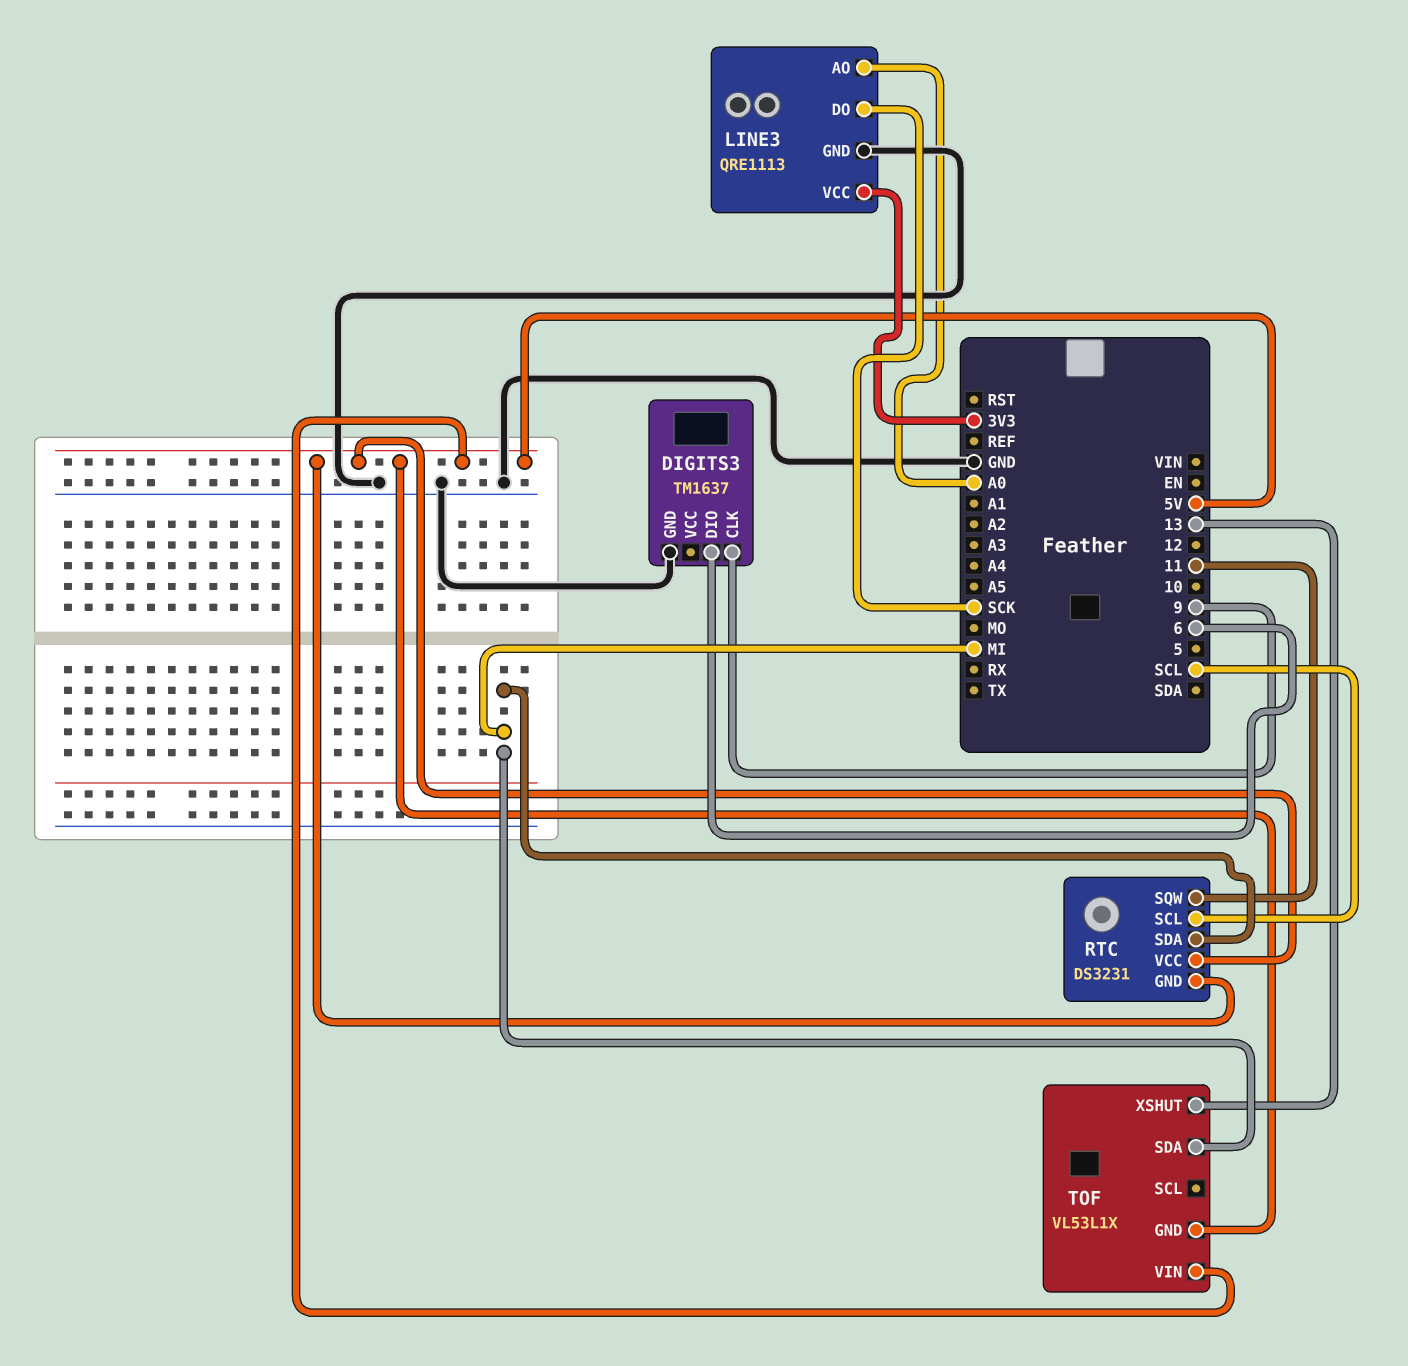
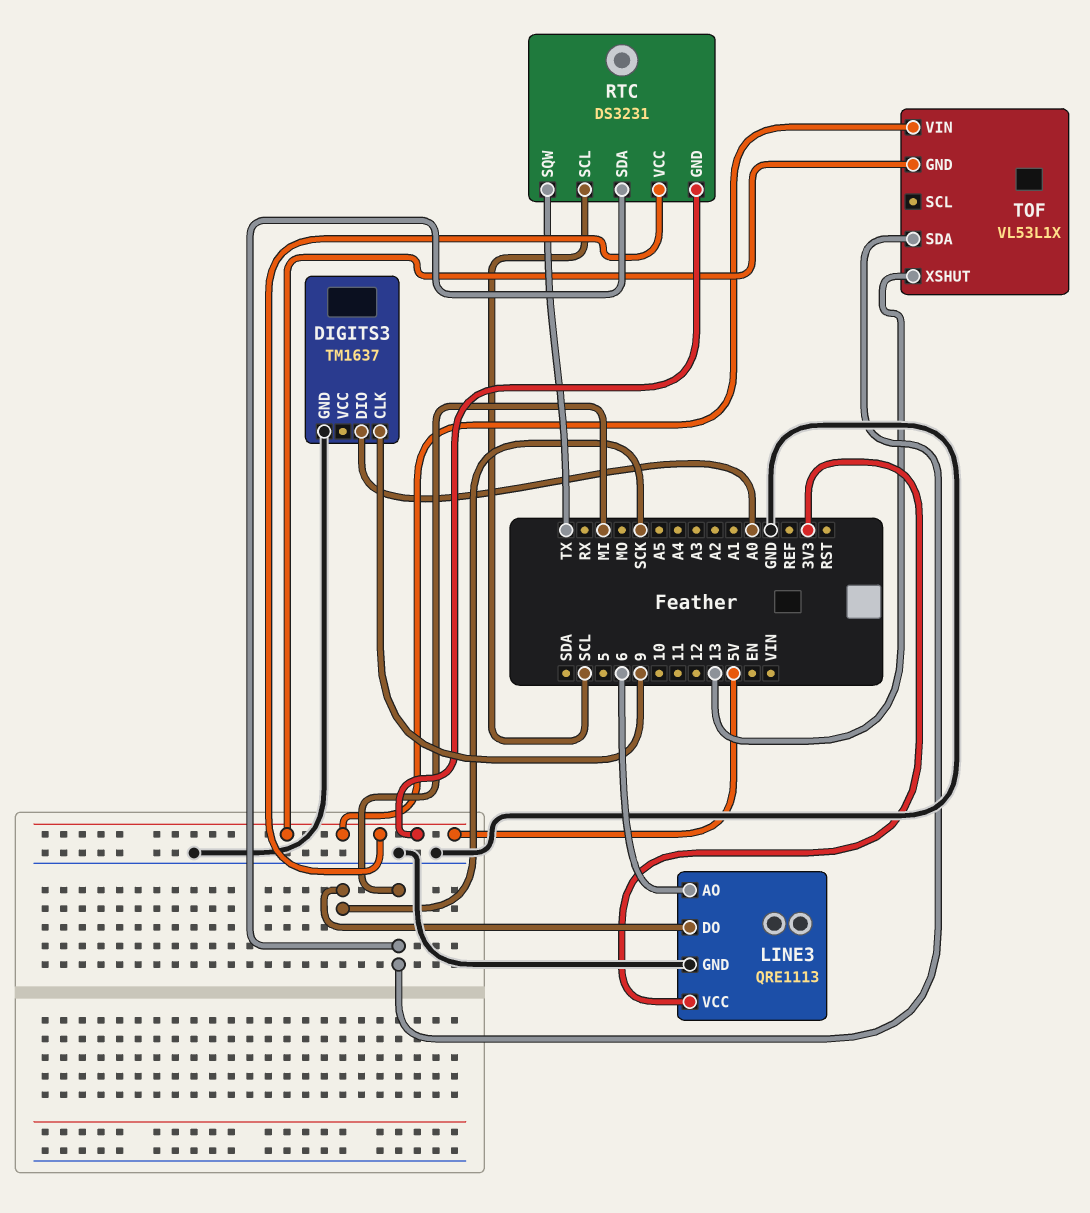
DIGITS3 pin DIO: 6 -> A0
LINE3 pin AO: A0 -> 6
RTC pin SQW: 11 -> TX

